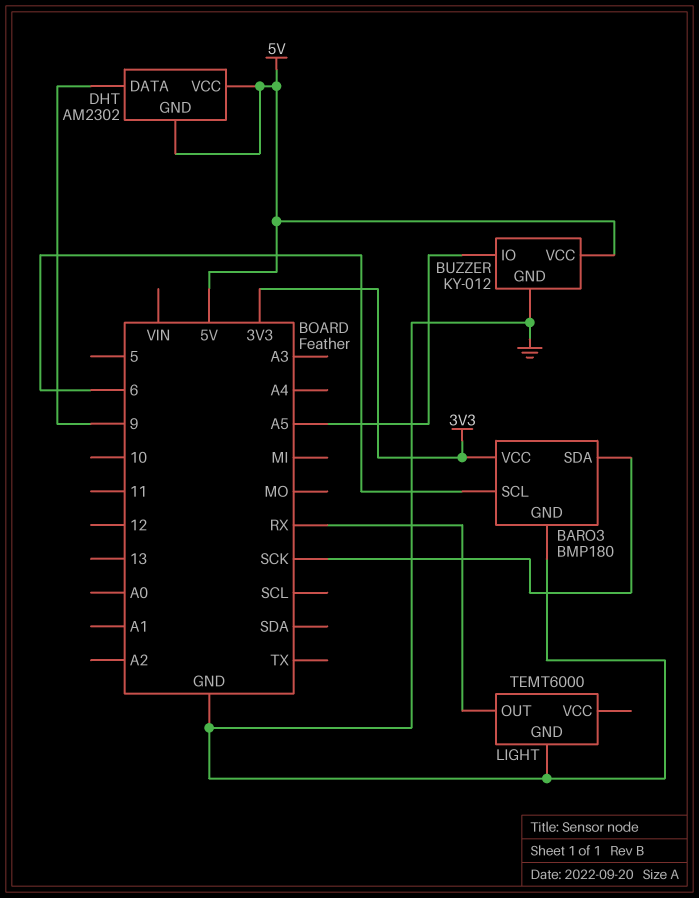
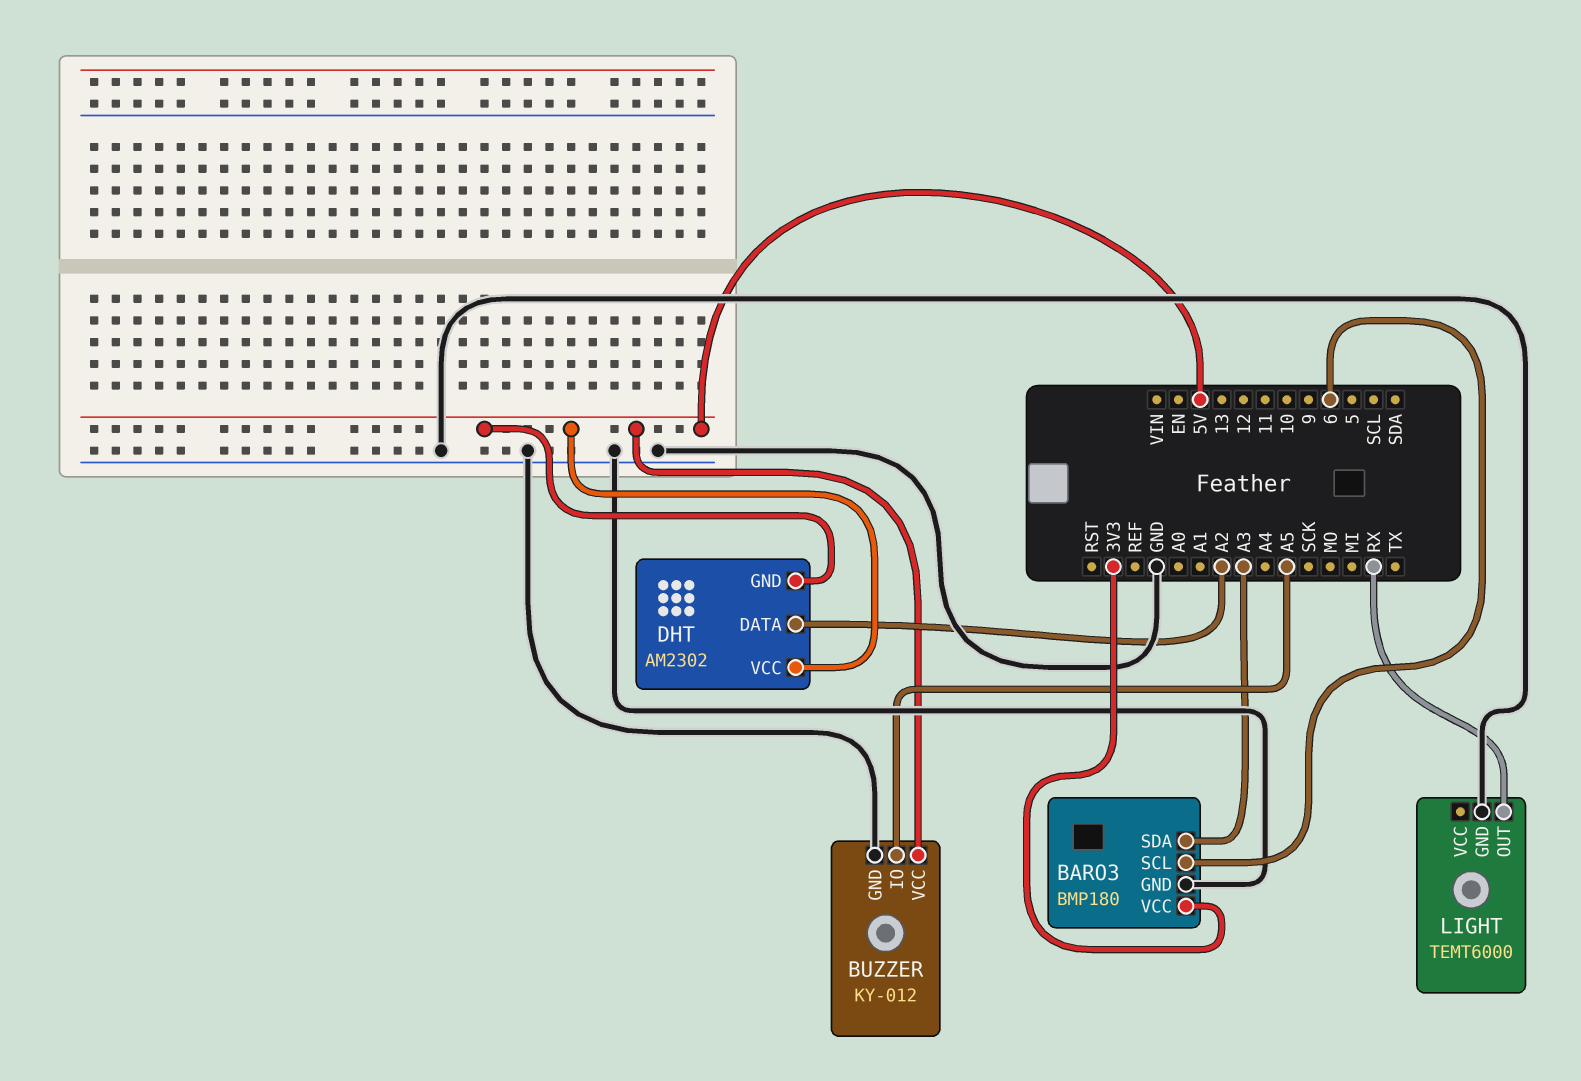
BARO3 pin SDA: SCK -> A3
DHT pin DATA: 9 -> A2

